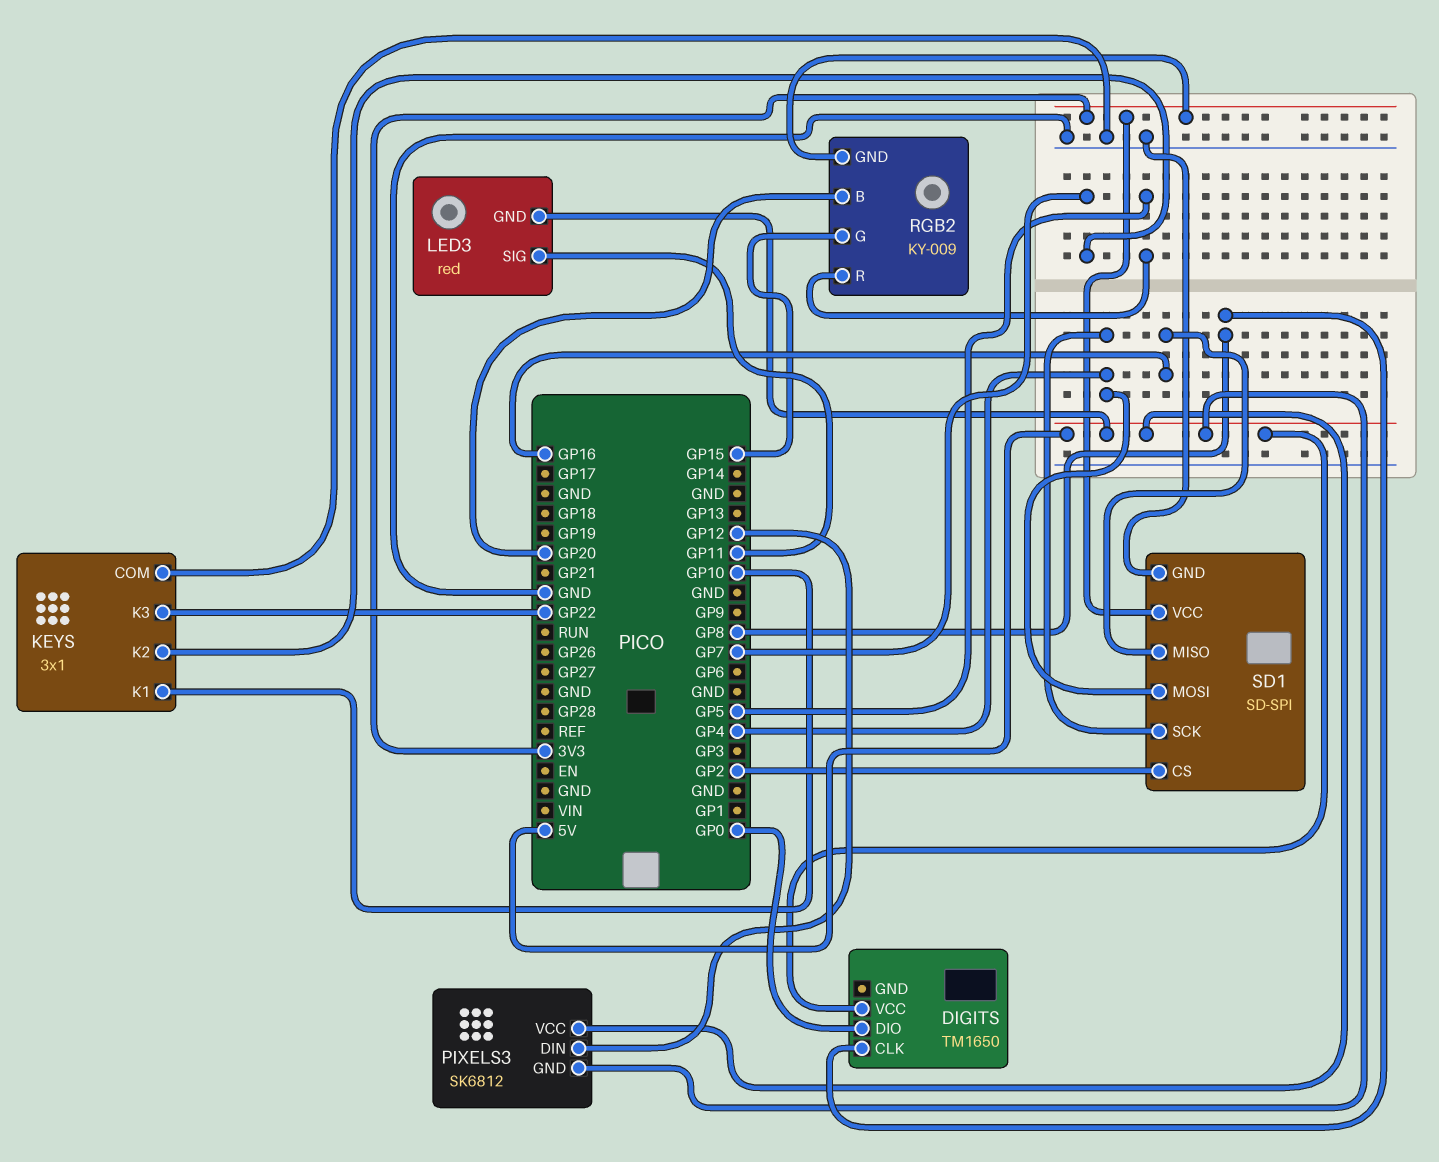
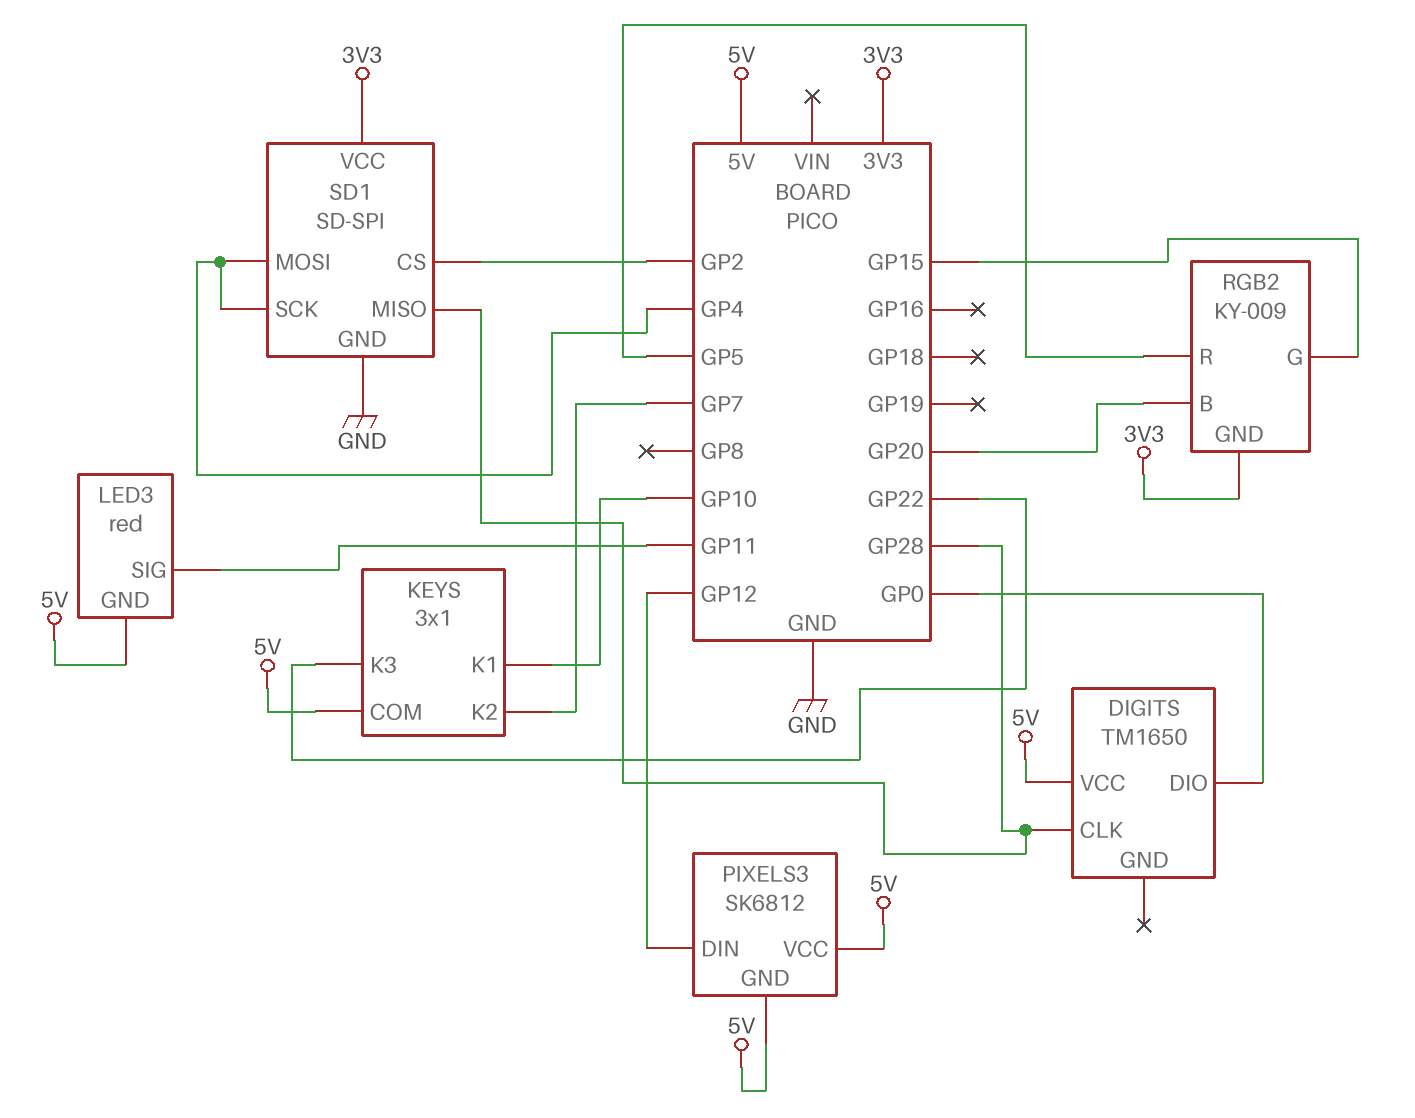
DIGITS pin CLK: GP8 -> GP28
KEYS pin COM: GND -> 5V
SD1 pin MISO: GP16 -> GP28

